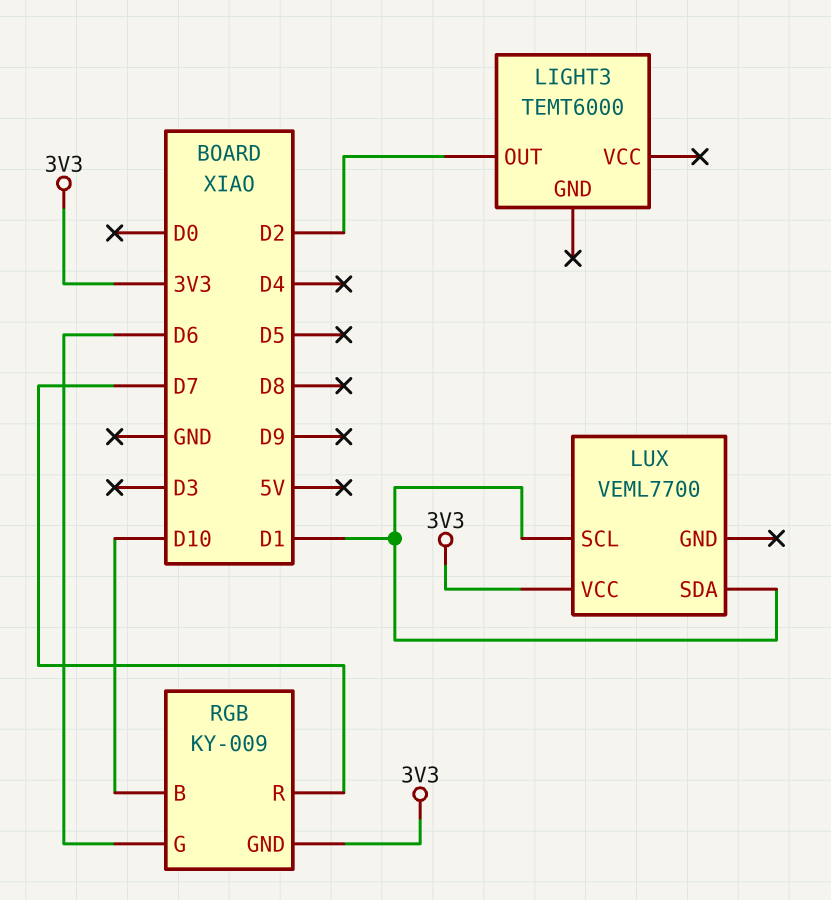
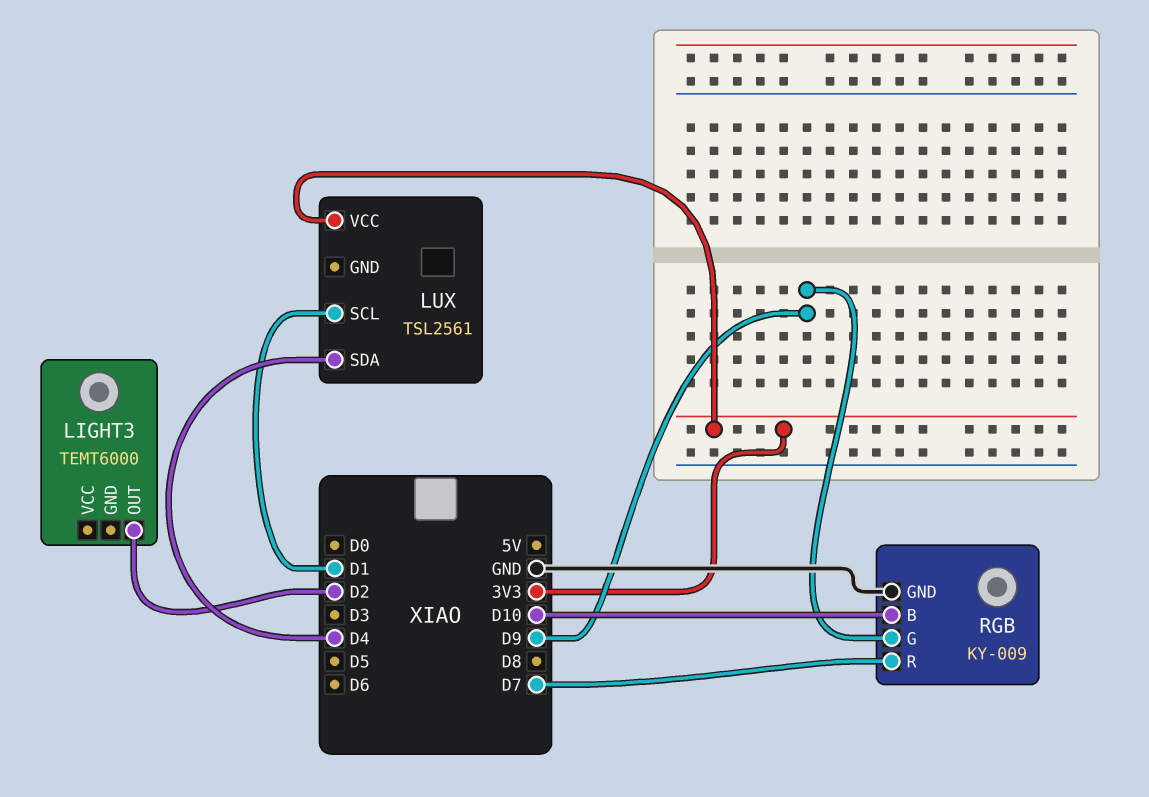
LUX: VEML7700 -> TSL2561
LUX pin SDA: D1 -> D4
RGB pin G: D6 -> D9
RGB pin GND: 3V3 -> GND

